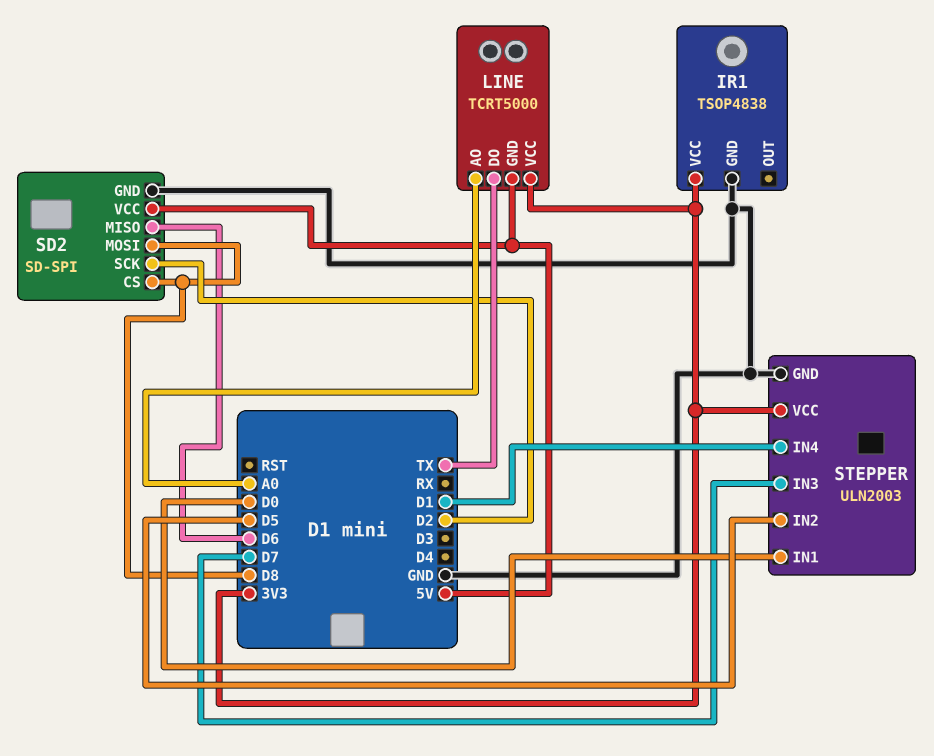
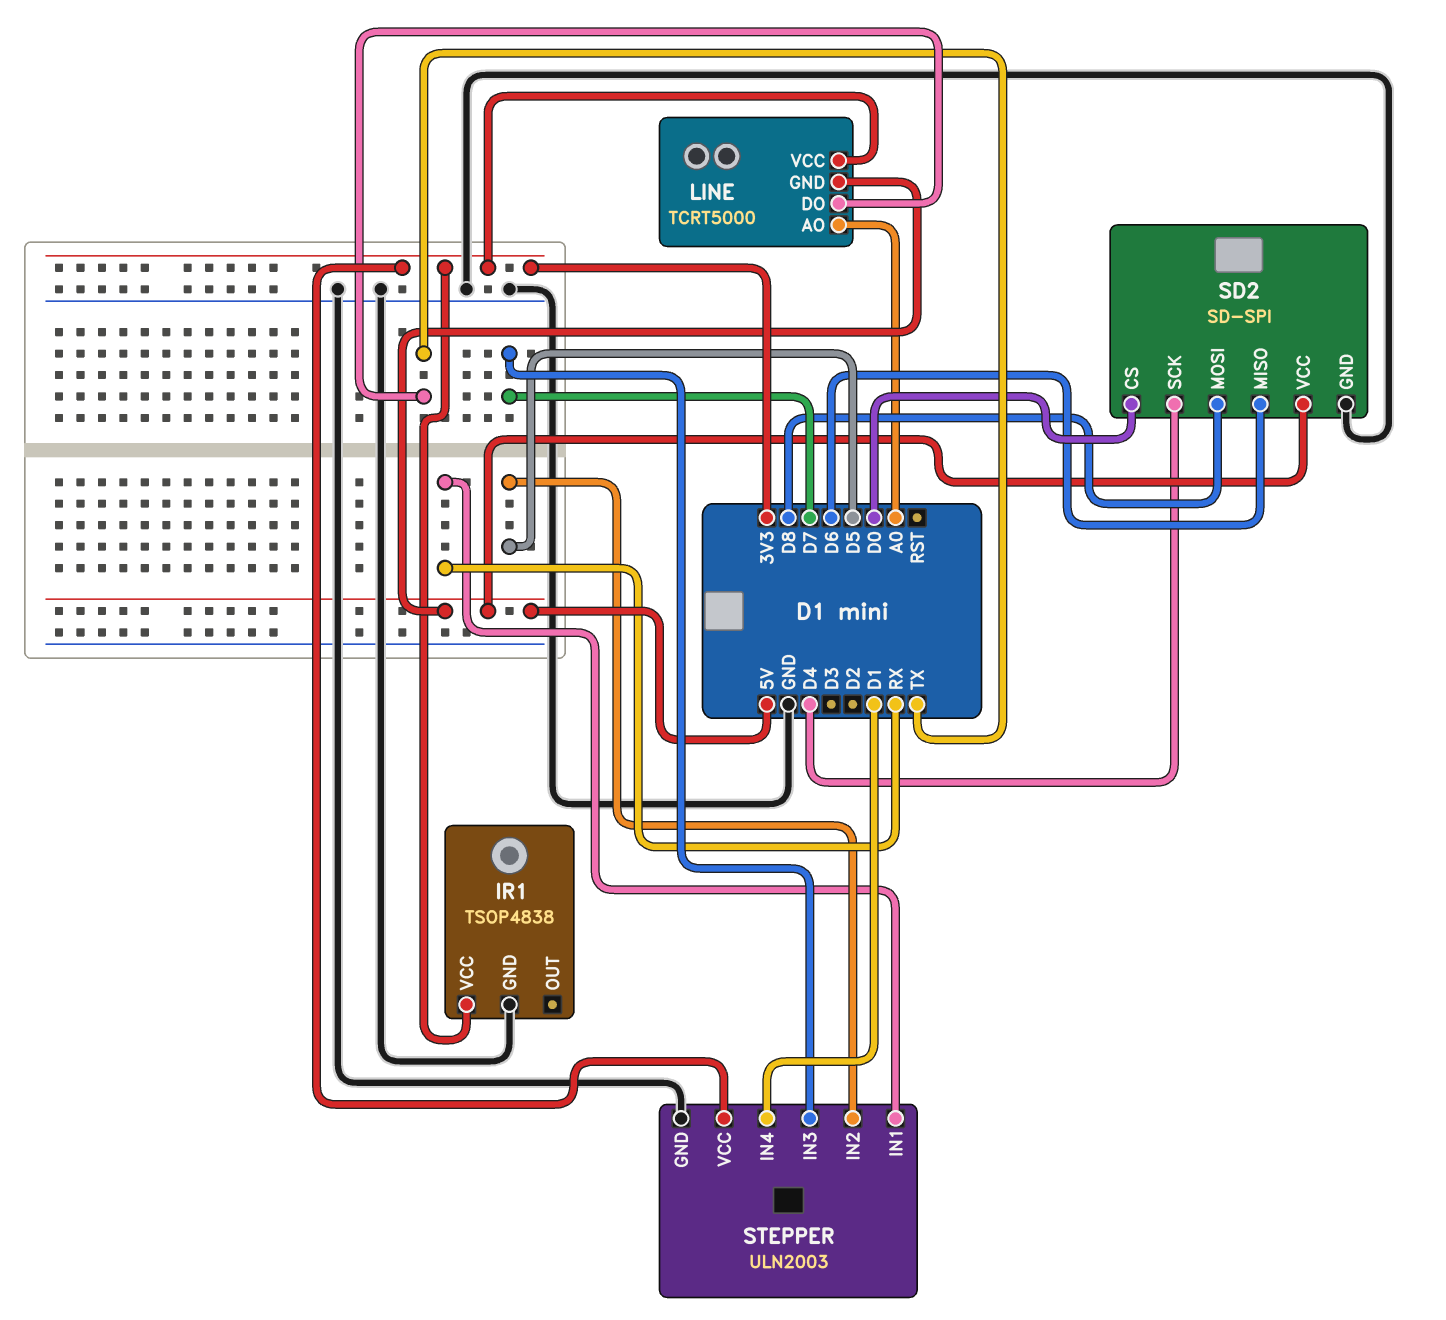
SD2 pin CS: D8 -> D0
SD2 pin SCK: D2 -> D4
STEPPER pin IN1: D0 -> RX

